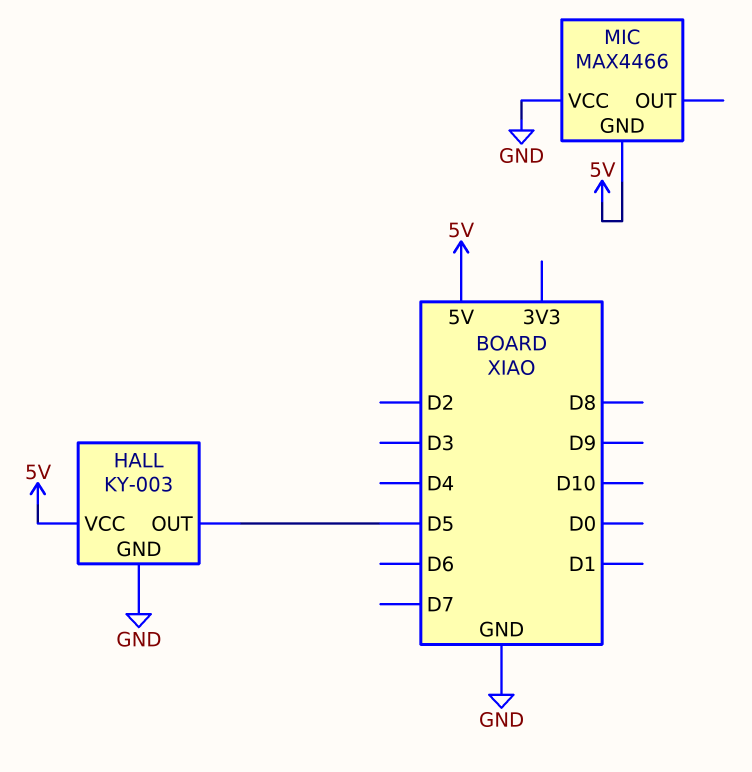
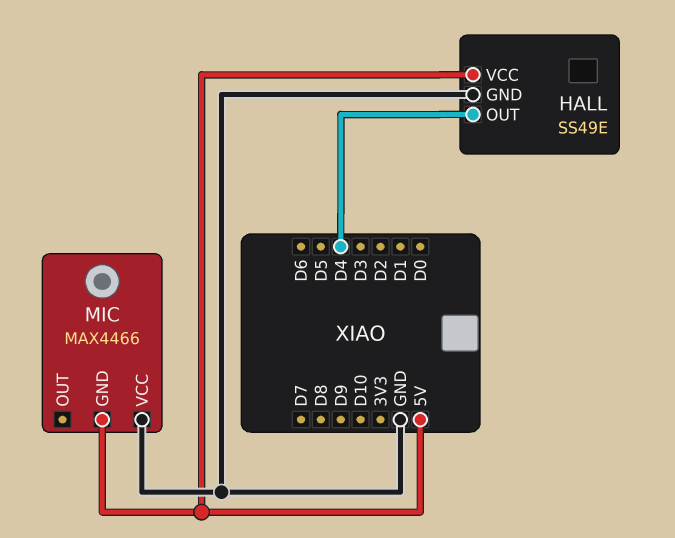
HALL: KY-003 -> SS49E
HALL pin OUT: D5 -> D4

